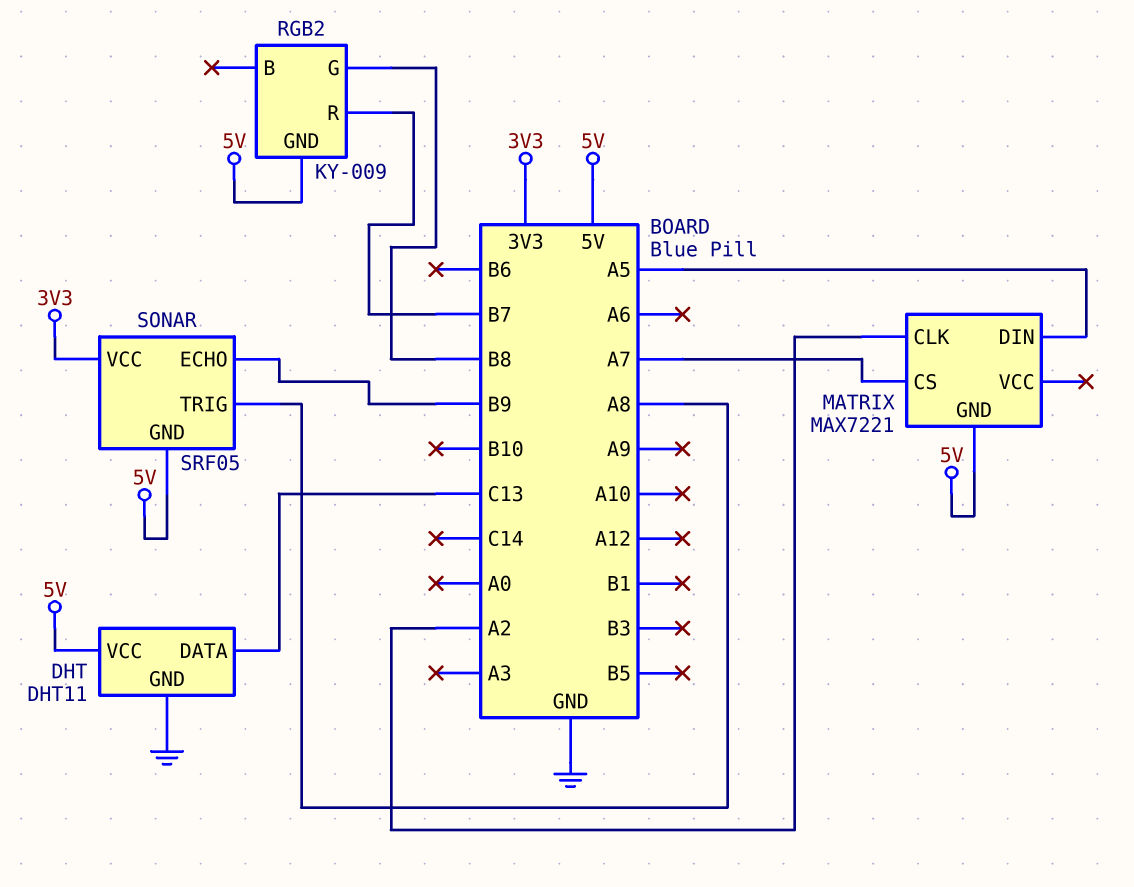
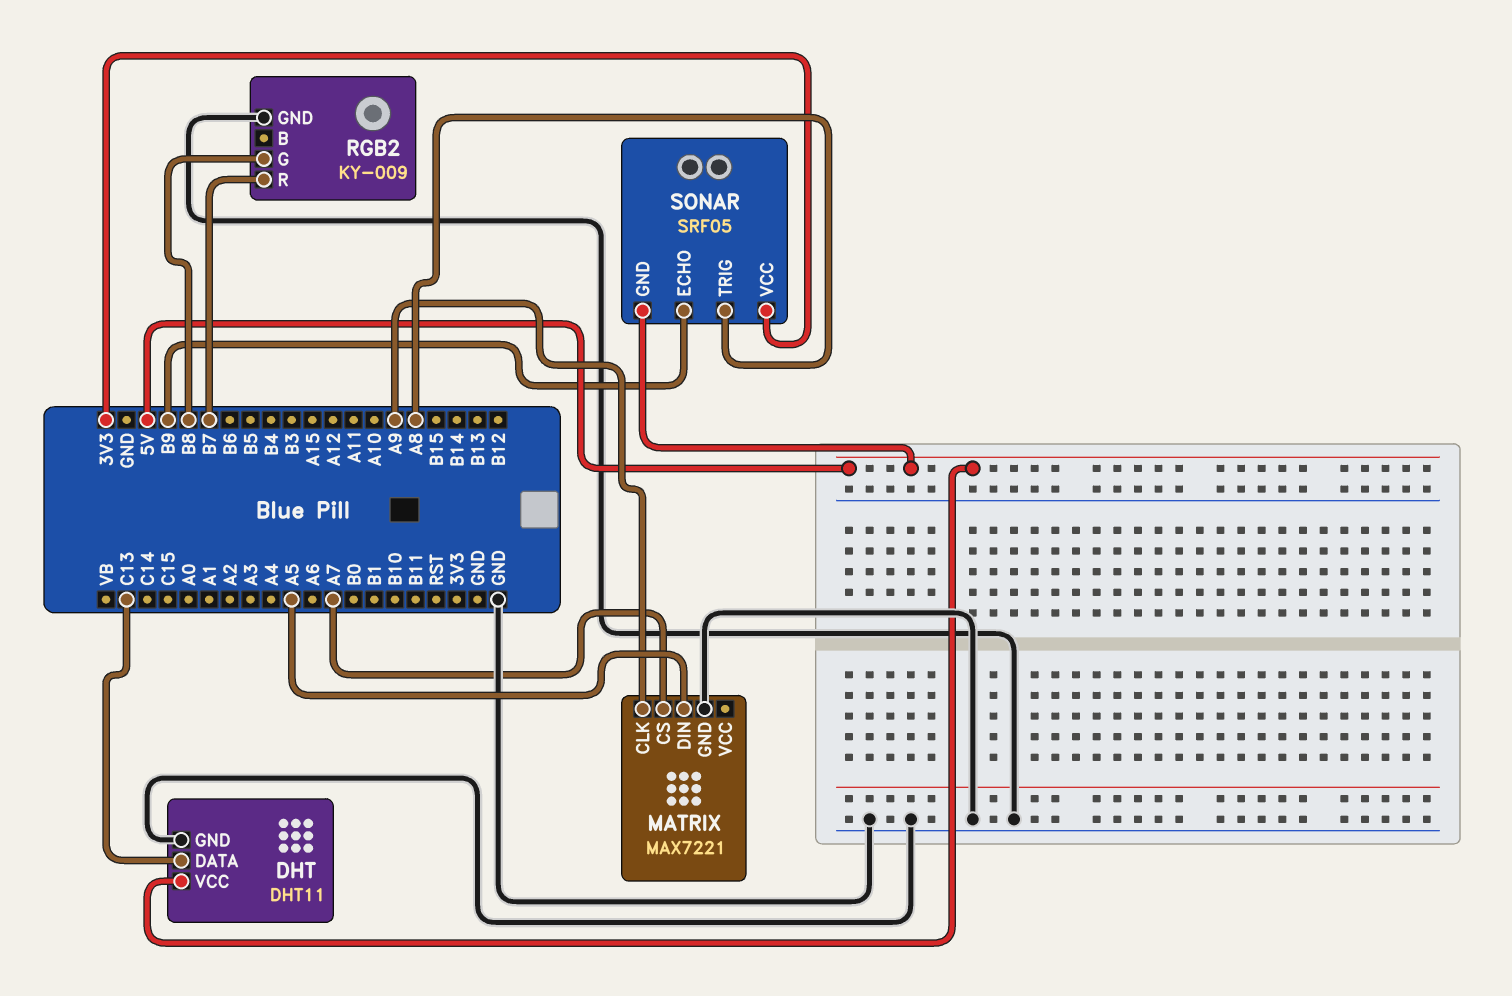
MATRIX pin CLK: A2 -> A9
MATRIX pin GND: 5V -> GND
RGB2 pin GND: 5V -> GND

